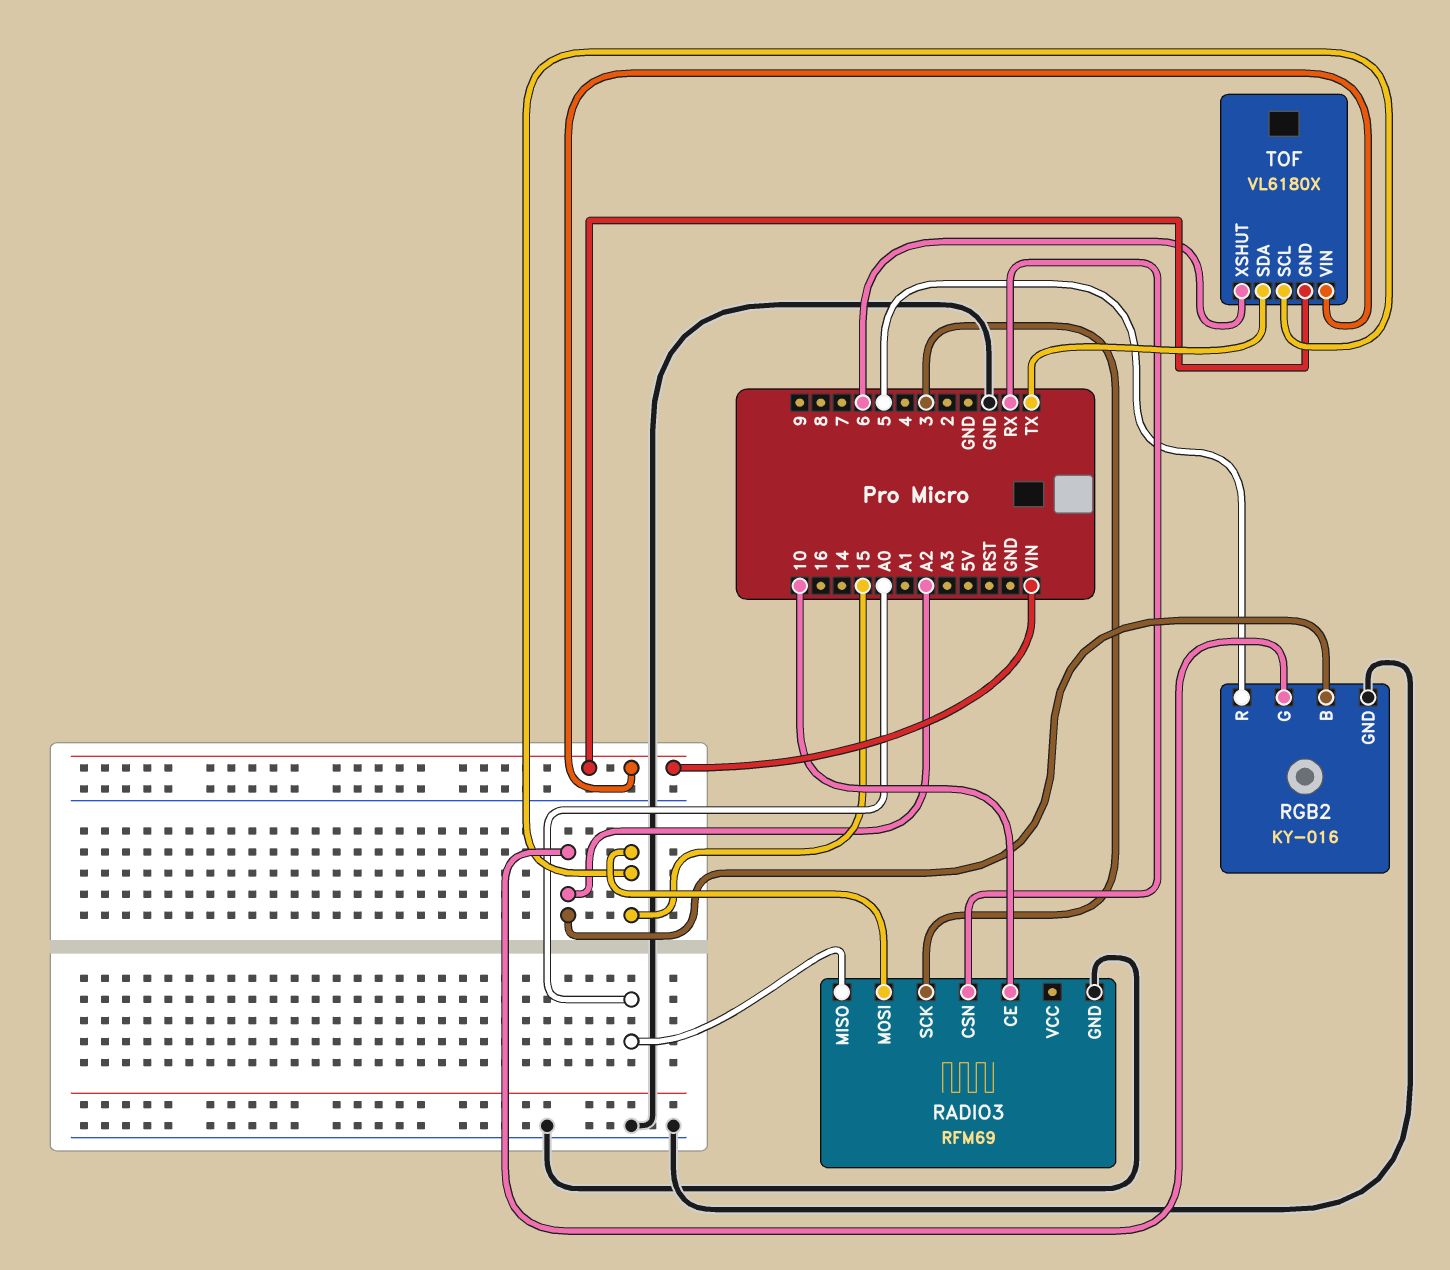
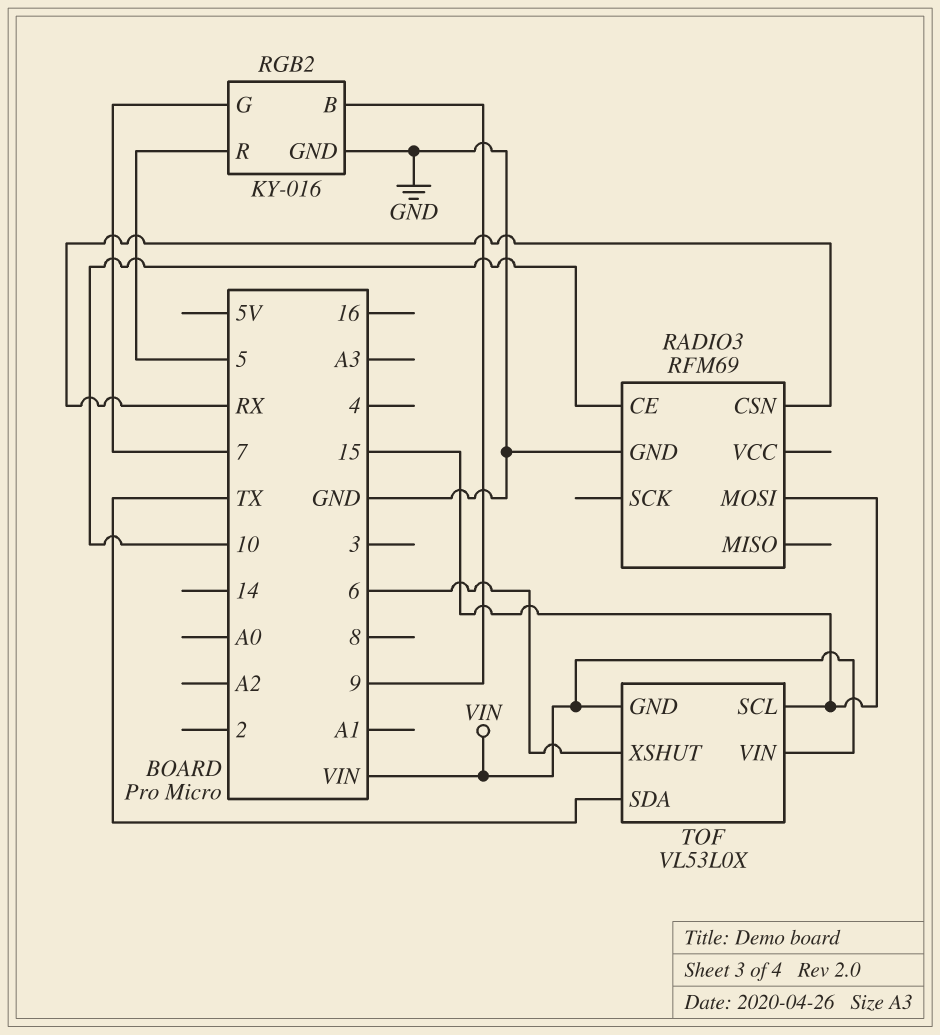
RADIO3 pin MISO: A0 -> none
RADIO3 pin SCK: 3 -> none
RGB2 pin B: A2 -> 9
RGB2 pin G: A2 -> 7
TOF: VL6180X -> VL53L0X

